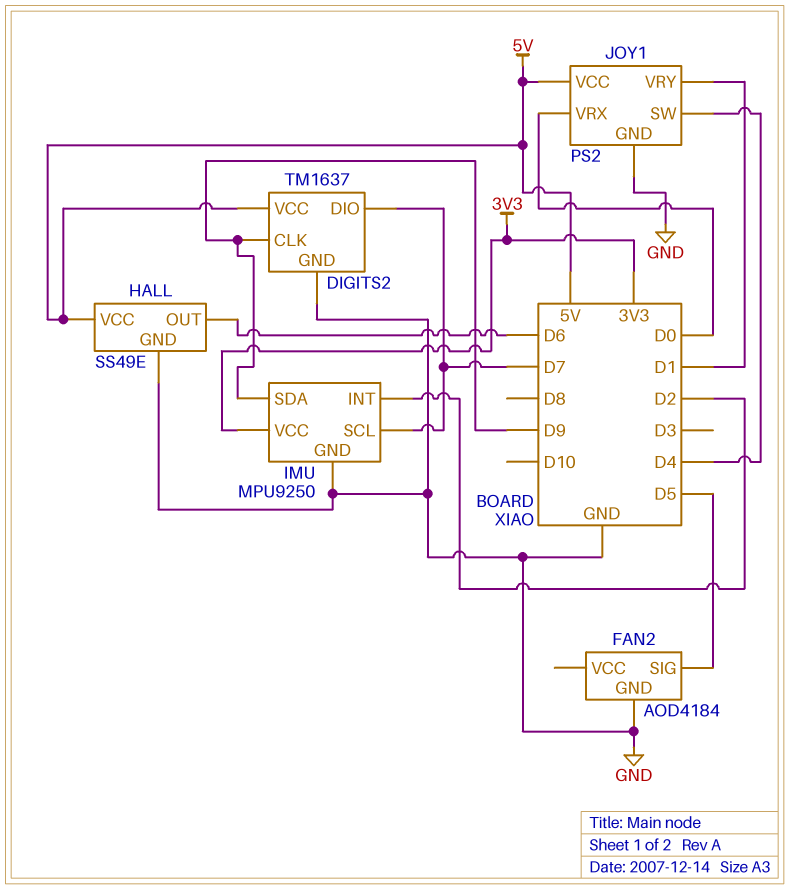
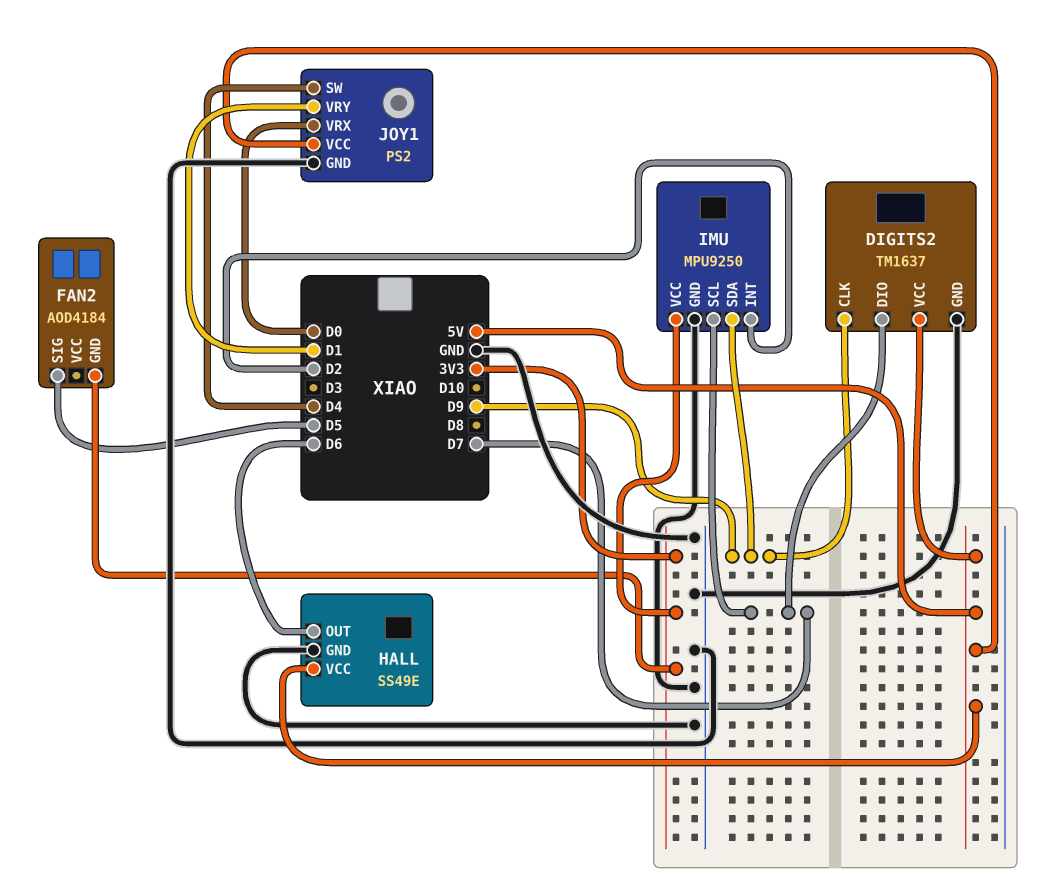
FAN2 pin GND: GND -> 3V3

